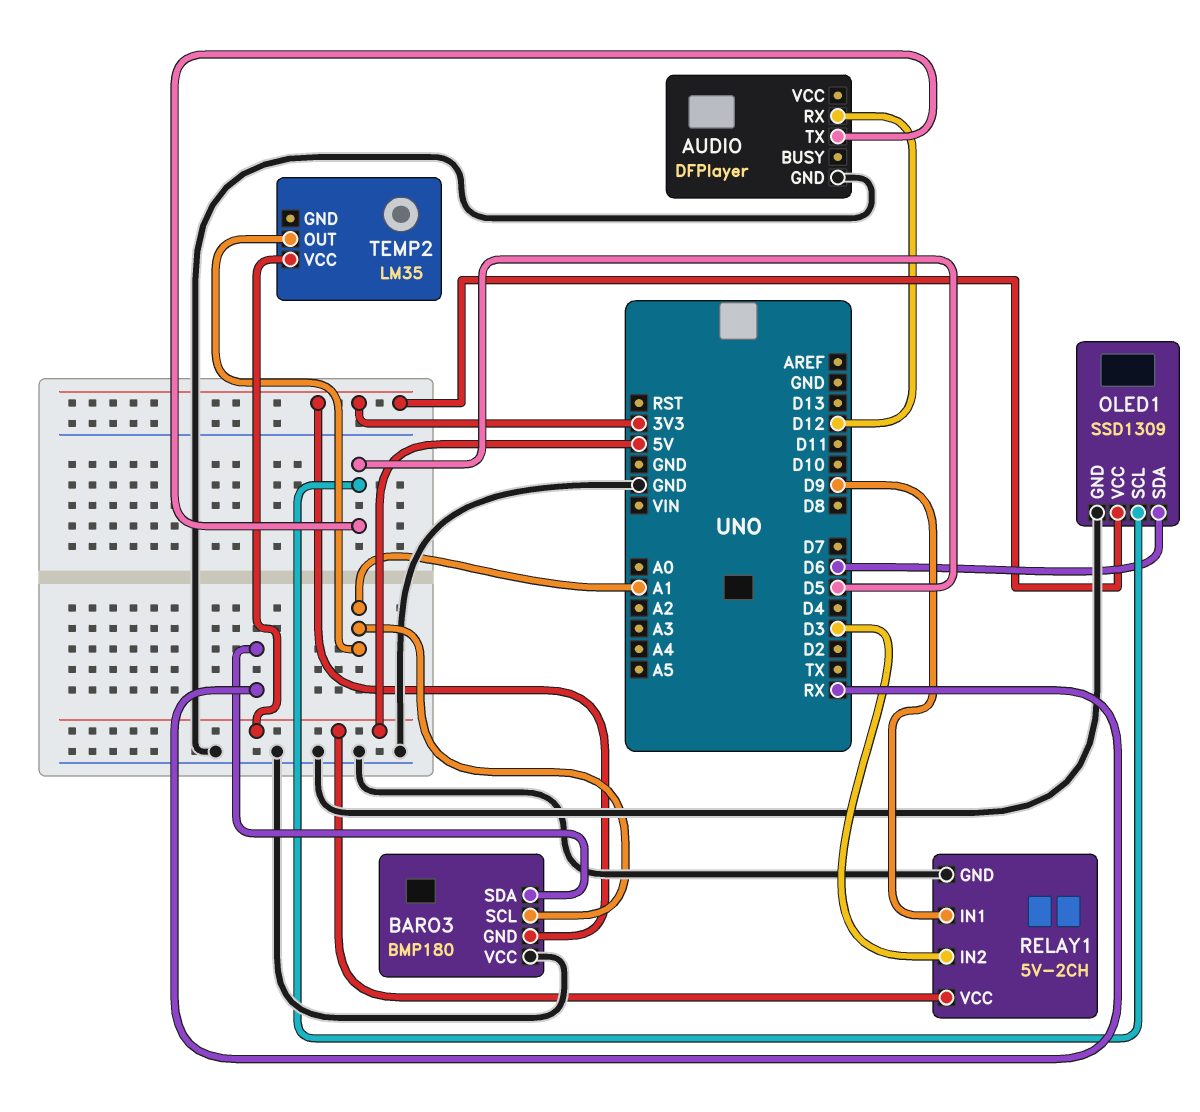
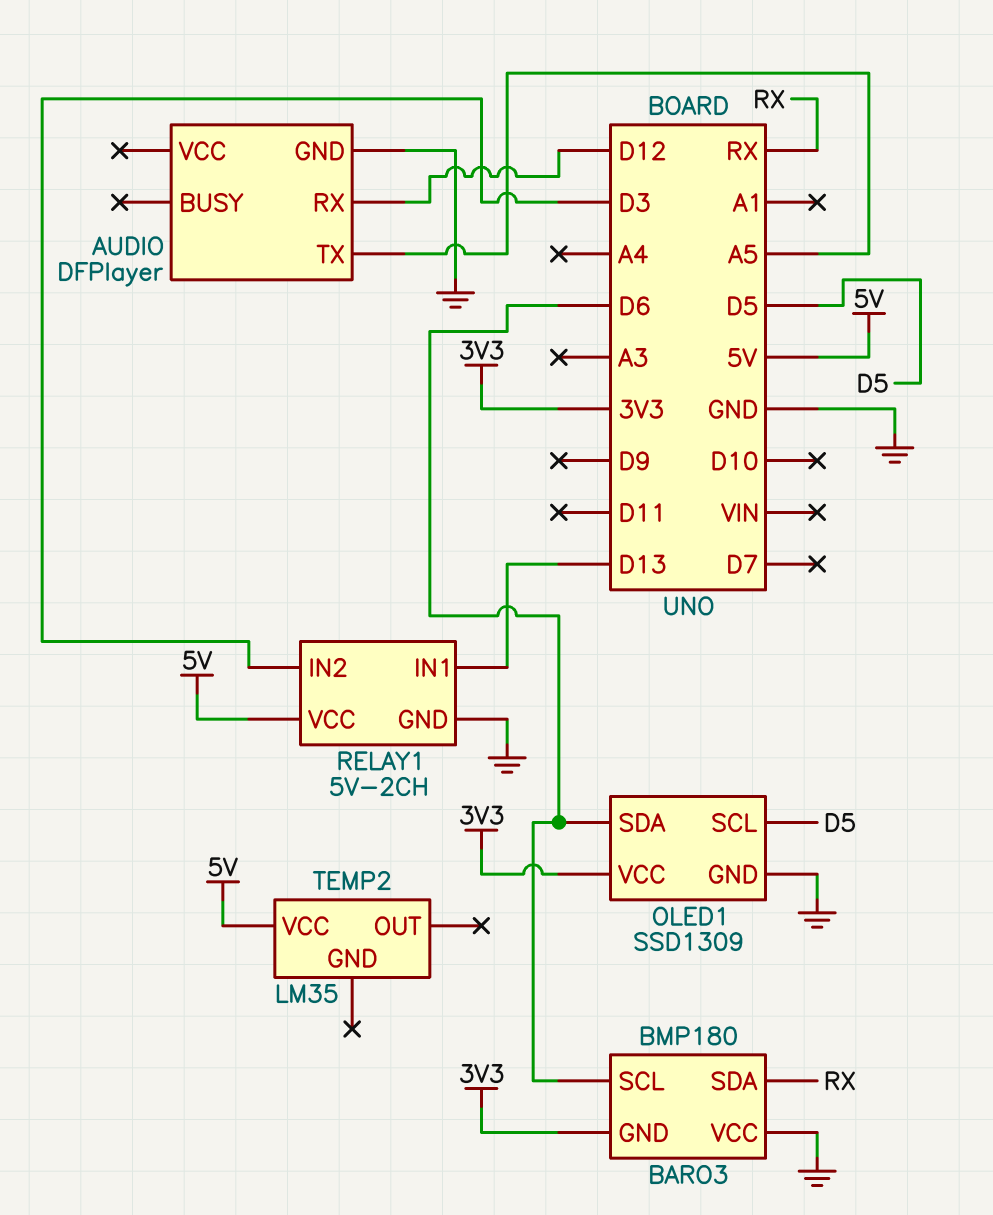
AUDIO pin TX: D5 -> A5
BARO3 pin SCL: A1 -> D6
RELAY1 pin IN1: D9 -> D13
TEMP2 pin OUT: A1 -> none

